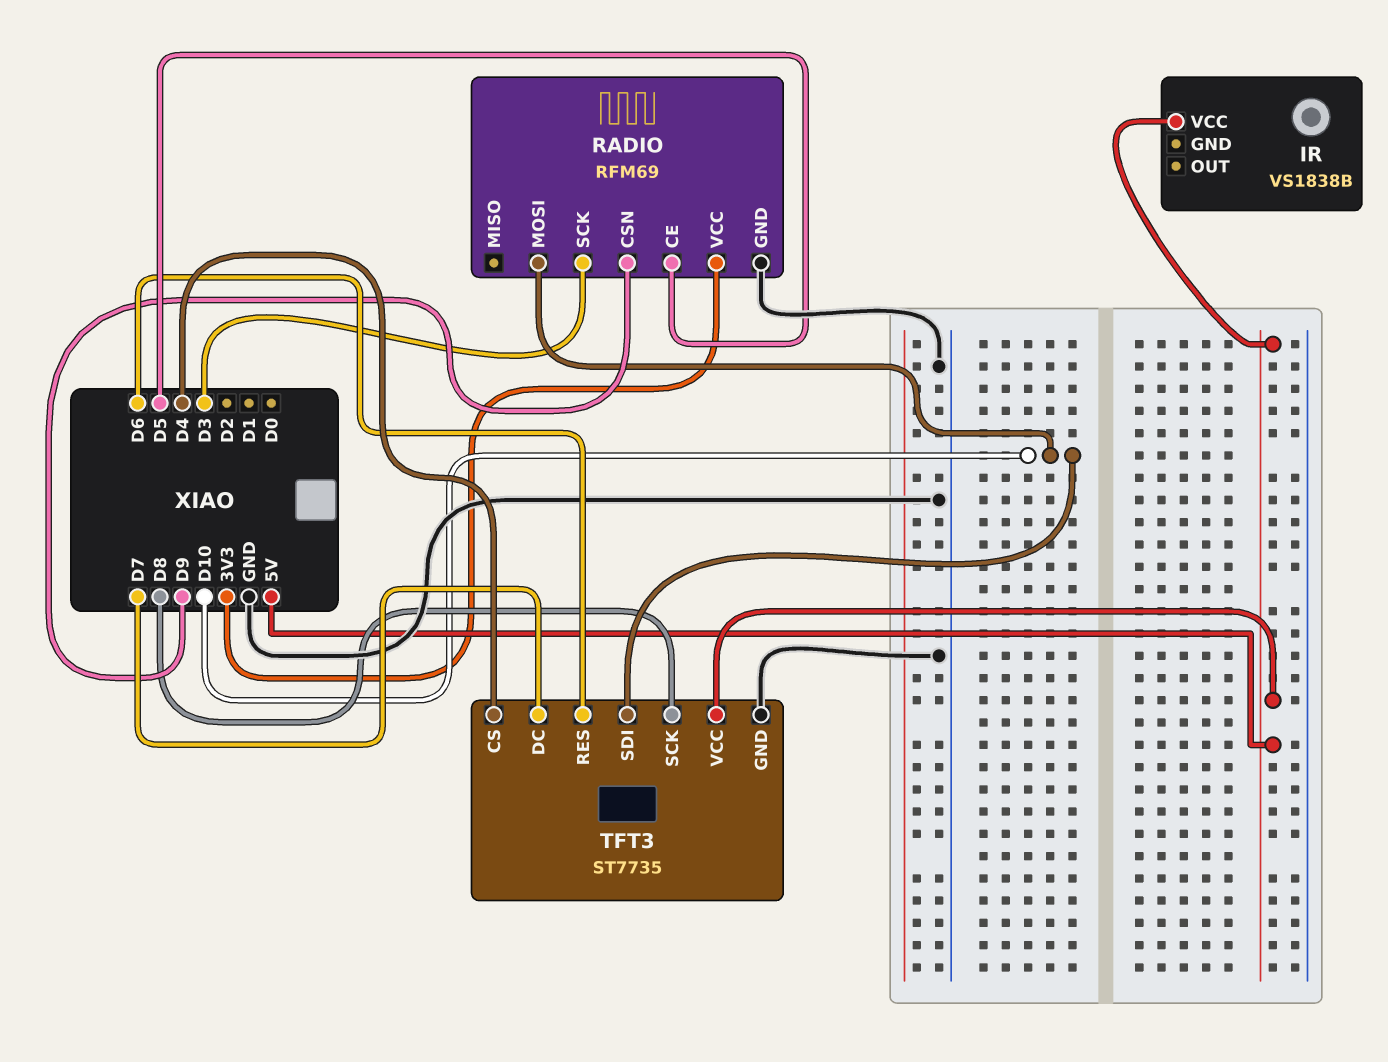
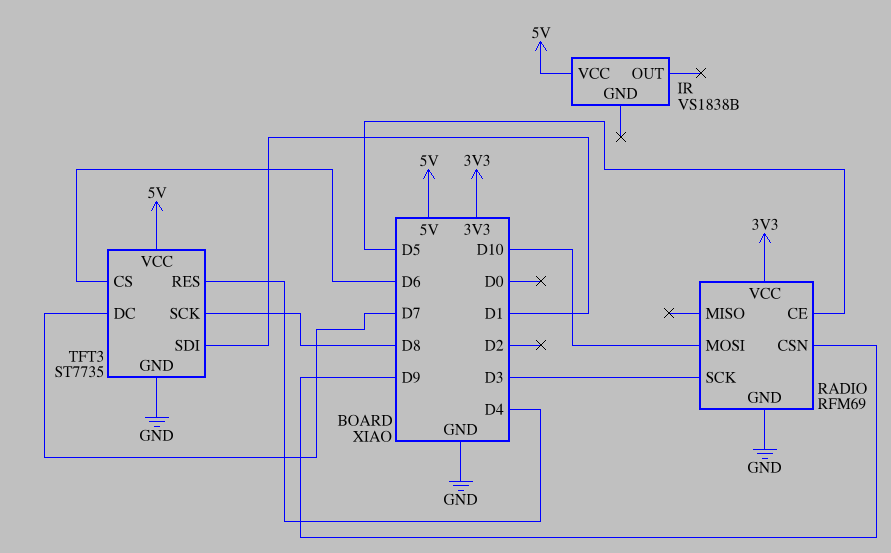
TFT3 pin CS: D4 -> D6
TFT3 pin RES: D6 -> D4
TFT3 pin SDI: D10 -> D1

